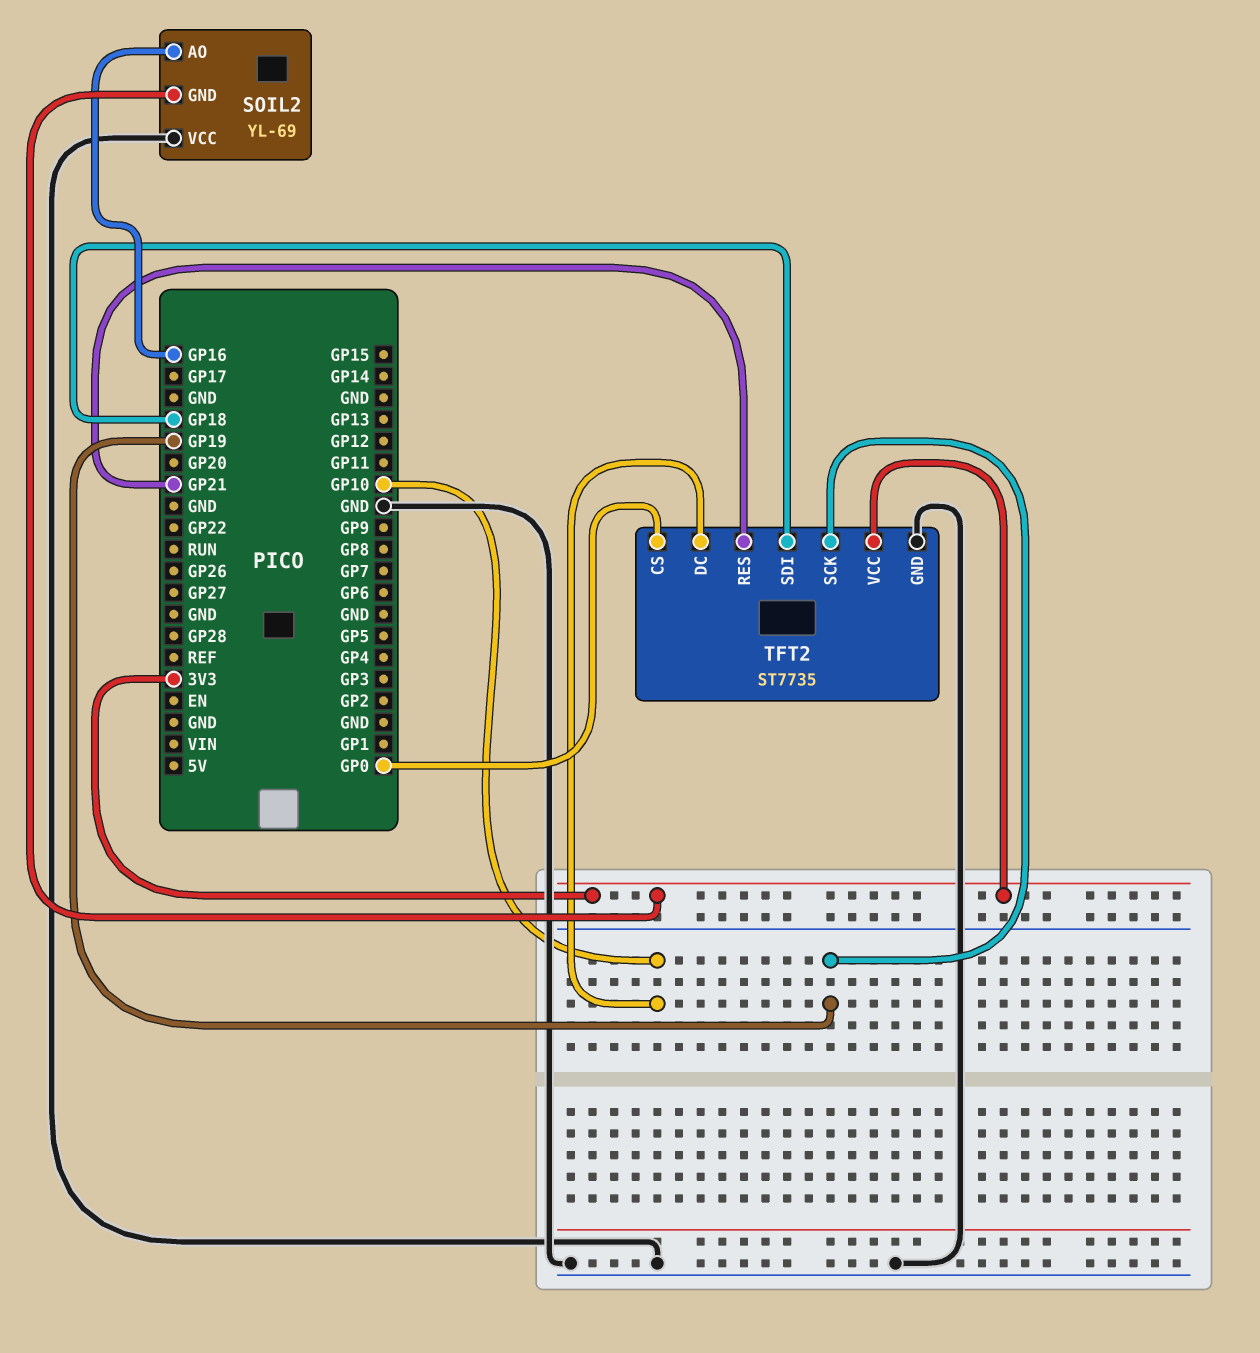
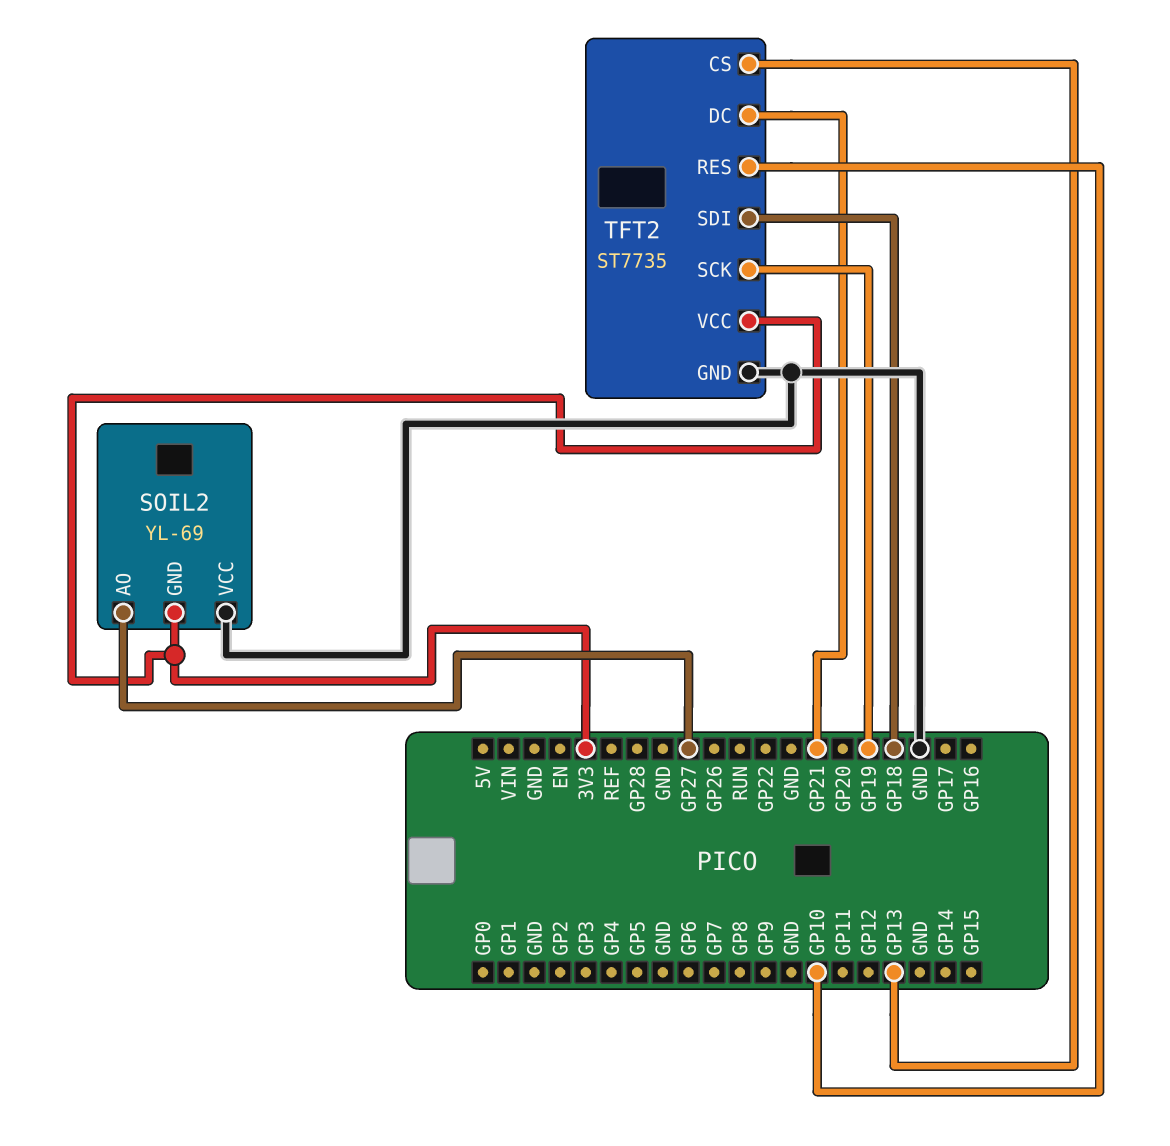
SOIL2 pin AO: GP16 -> GP27
TFT2 pin CS: GP0 -> GP13
TFT2 pin DC: GP10 -> GP21
TFT2 pin RES: GP21 -> GP10

